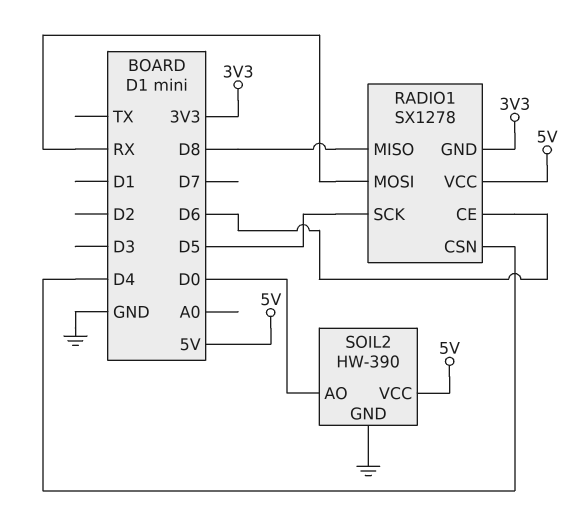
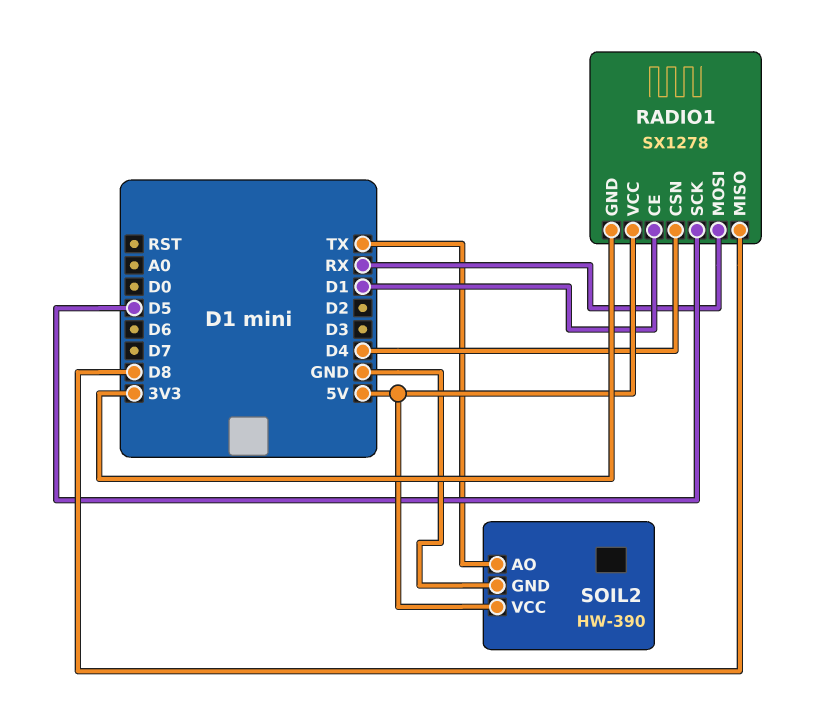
RADIO1 pin CE: D6 -> D1
SOIL2 pin AO: D0 -> TX

